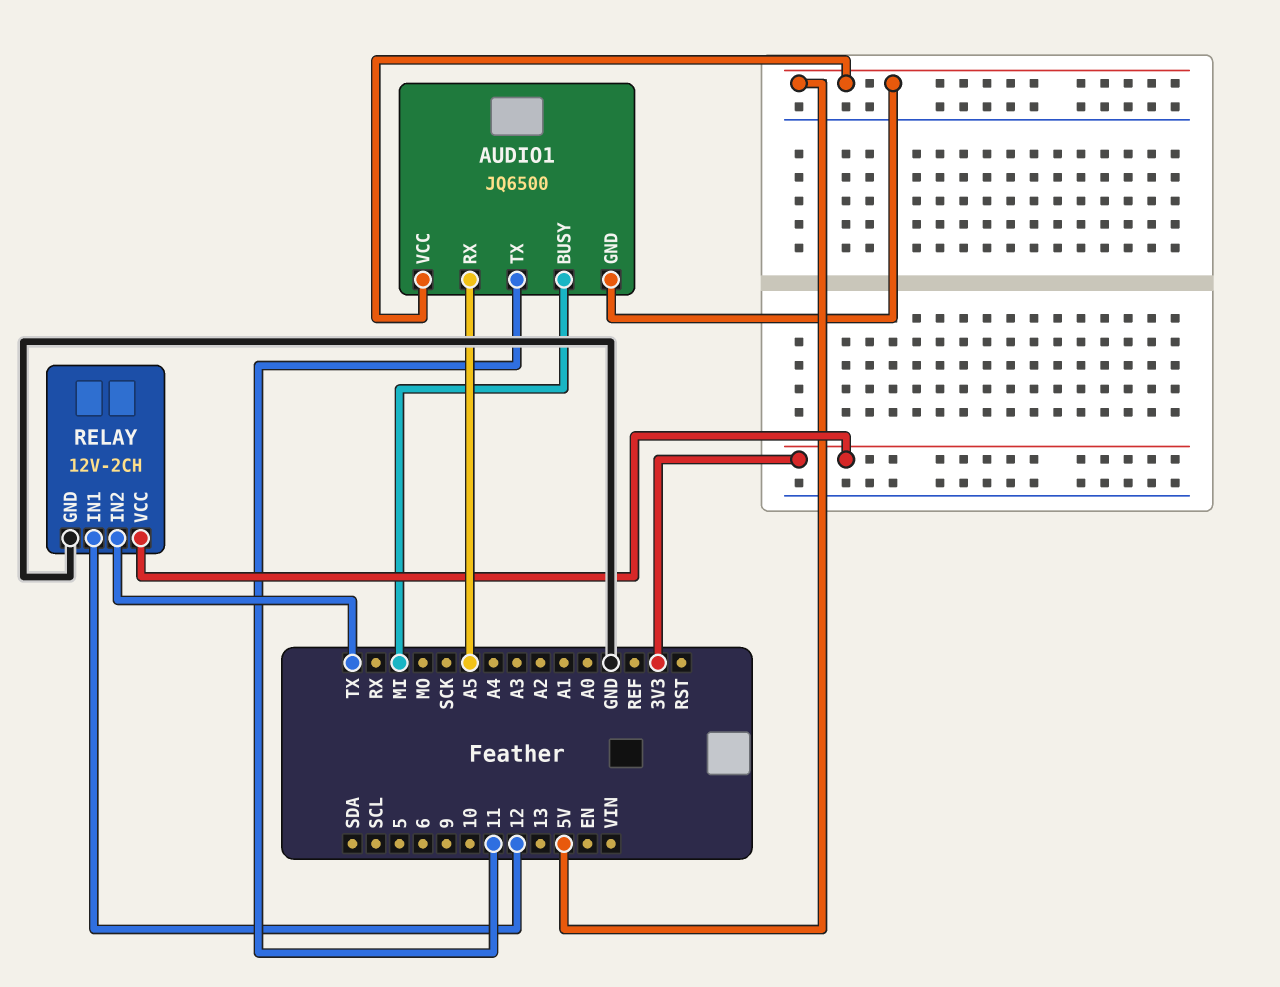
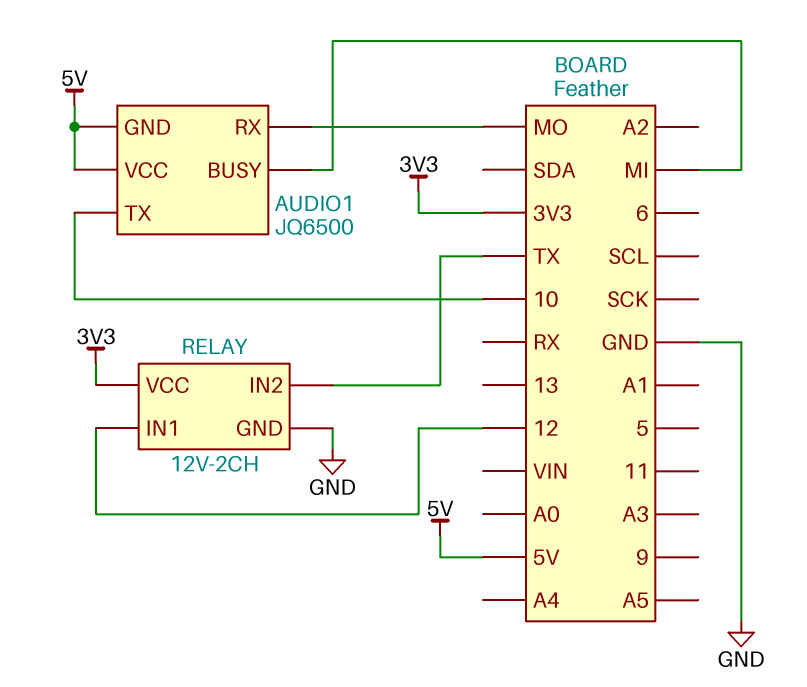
AUDIO1 pin RX: A5 -> MO
AUDIO1 pin TX: 11 -> 10

